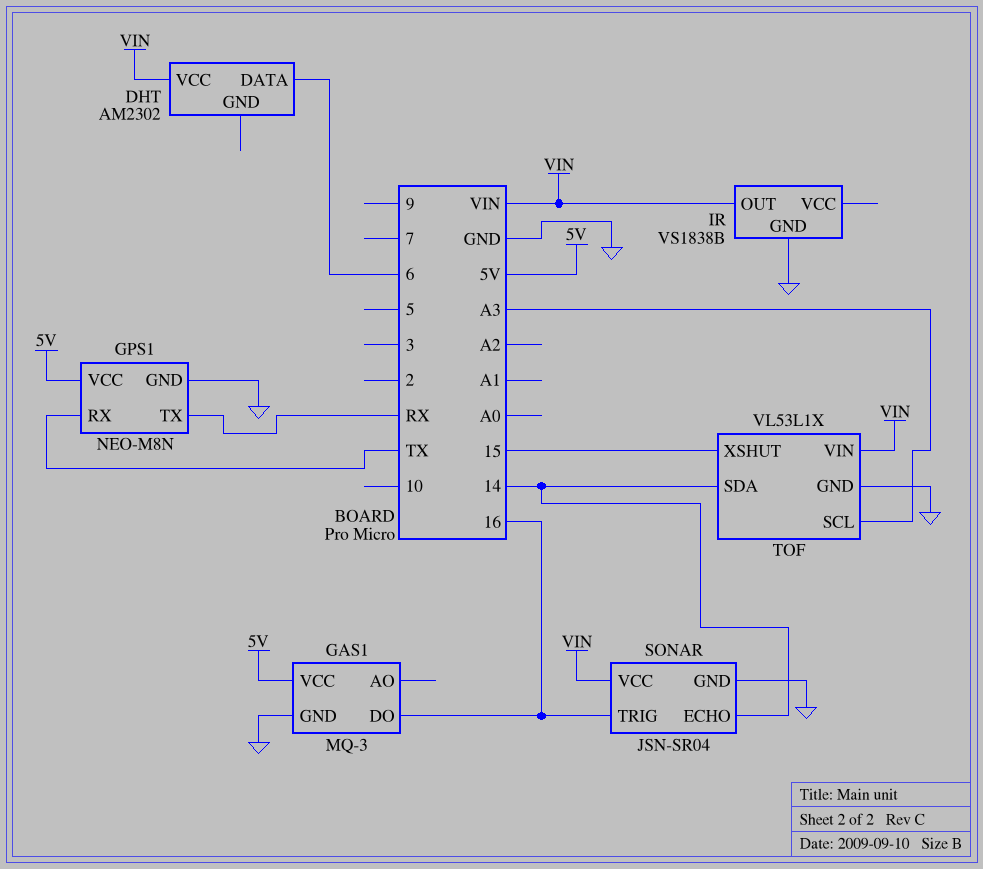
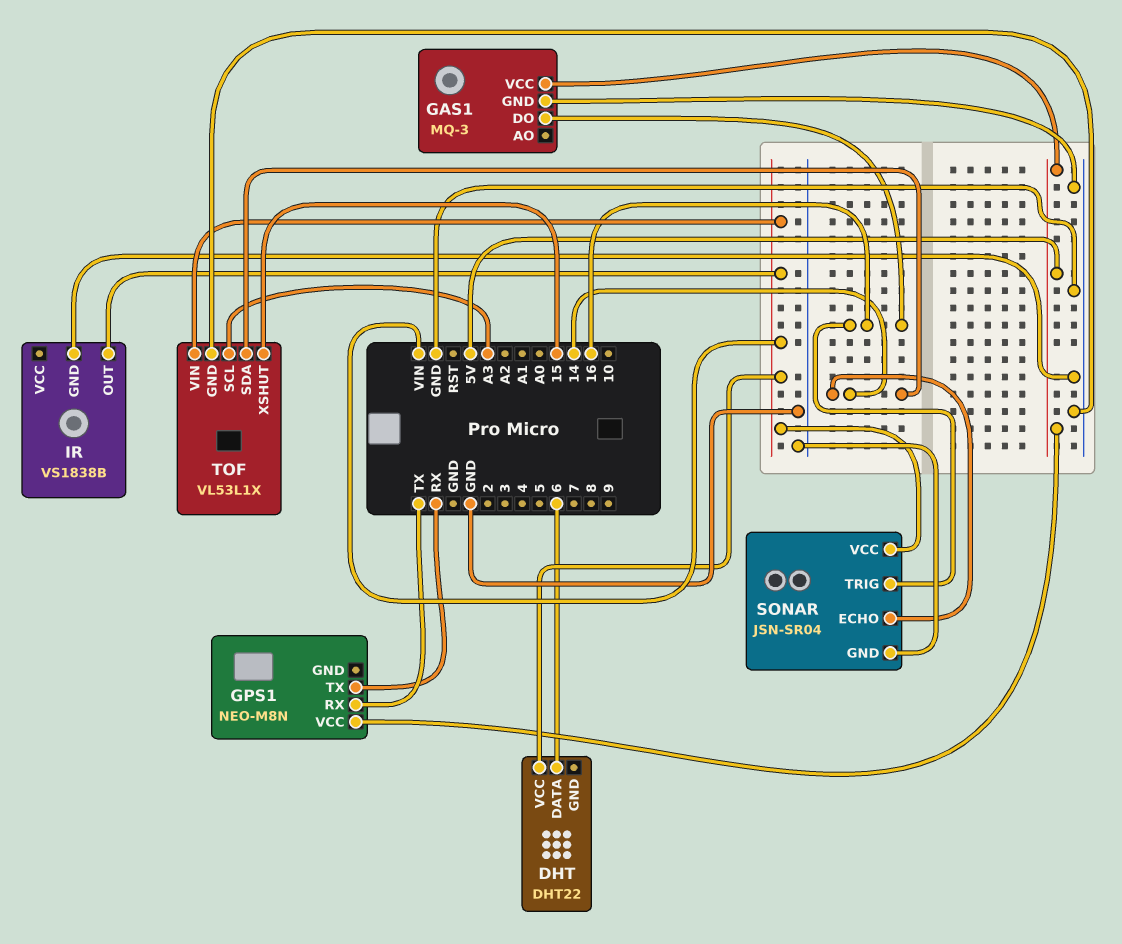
DHT: AM2302 -> DHT22
GPS1 pin GND: GND -> none

